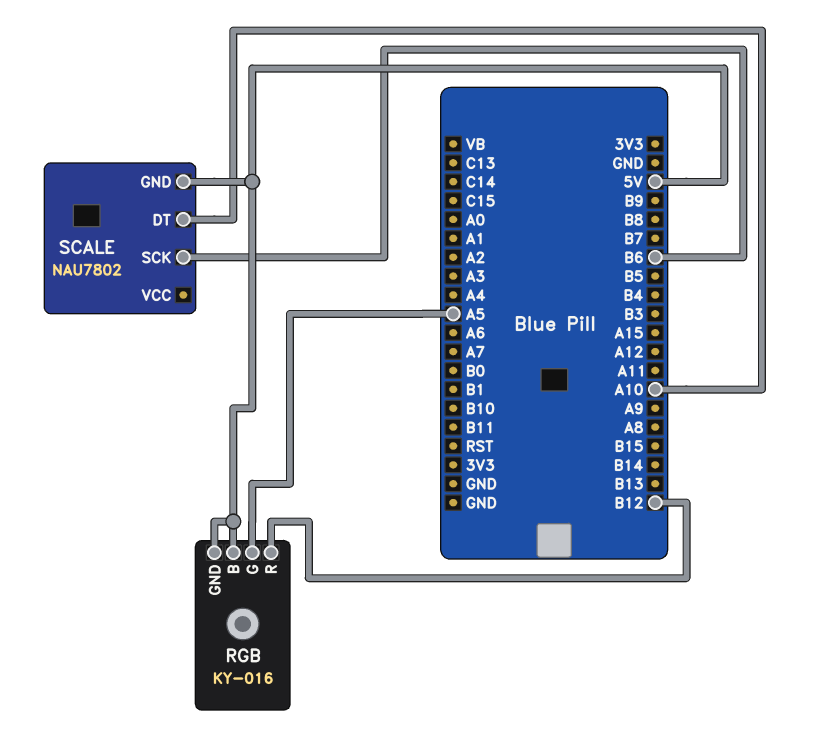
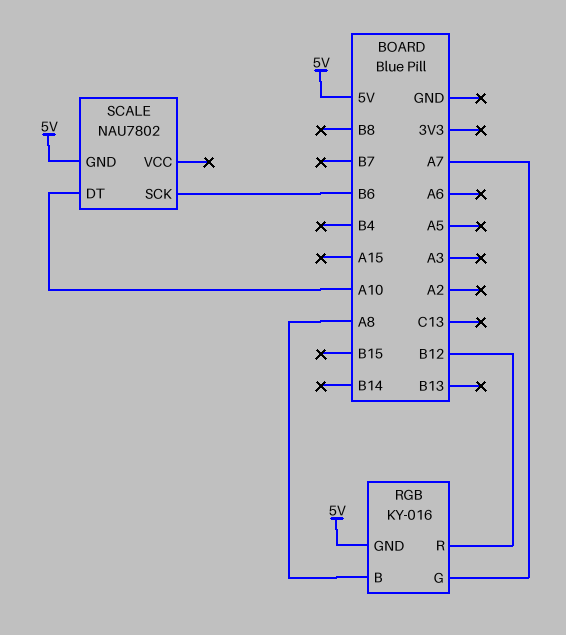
RGB pin B: 5V -> A8
RGB pin G: A5 -> A7

